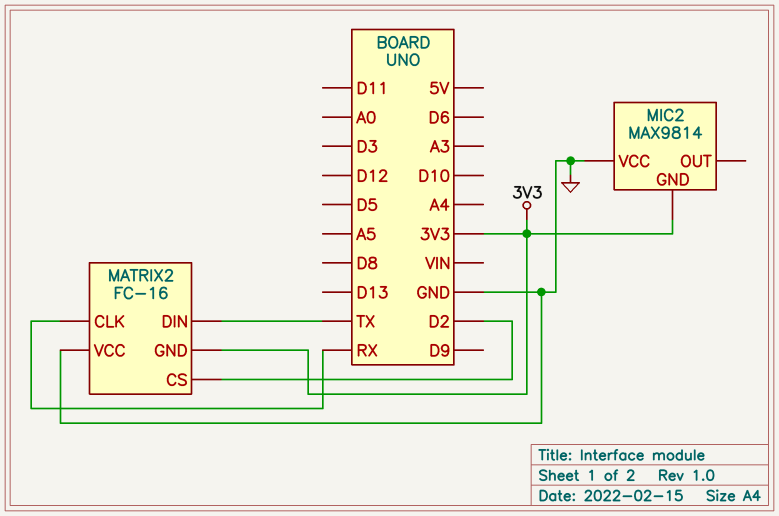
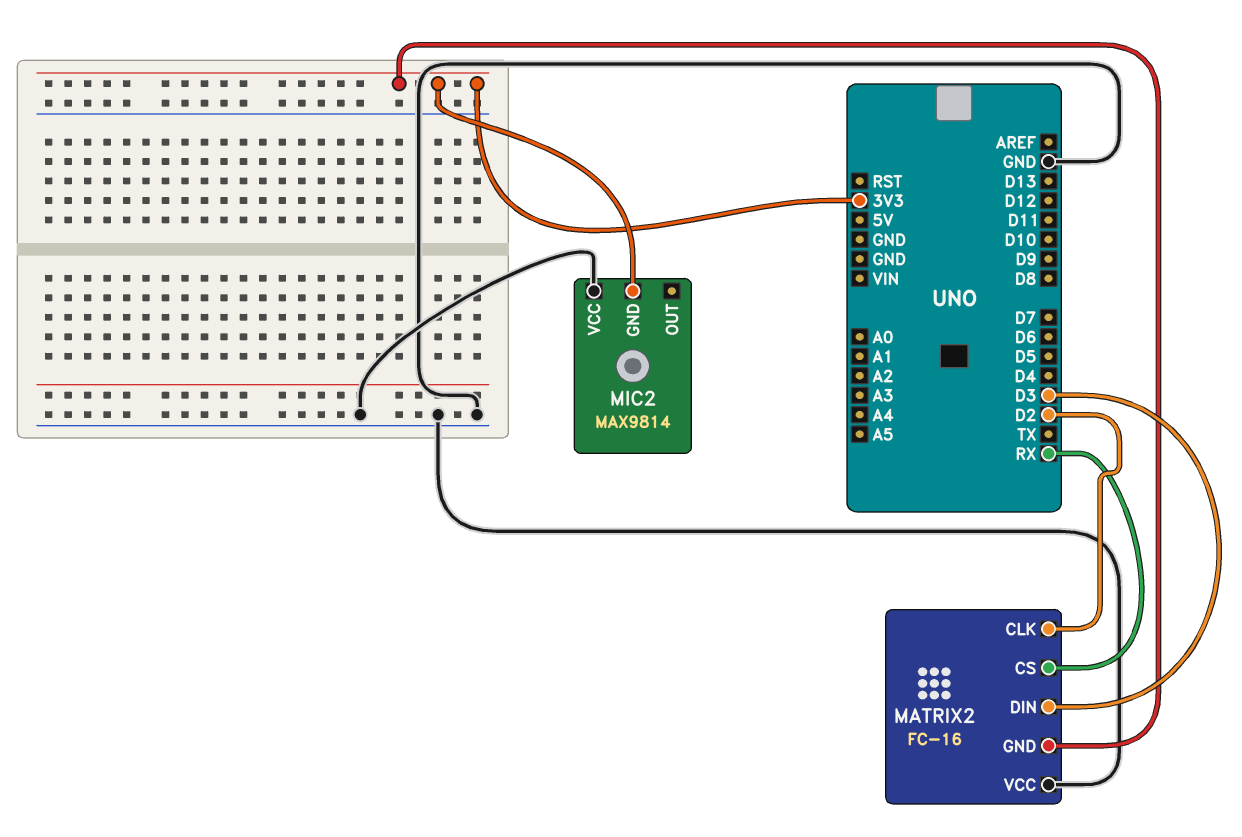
MATRIX2 pin CLK: RX -> D2
MATRIX2 pin CS: D2 -> RX
MATRIX2 pin DIN: TX -> D3

